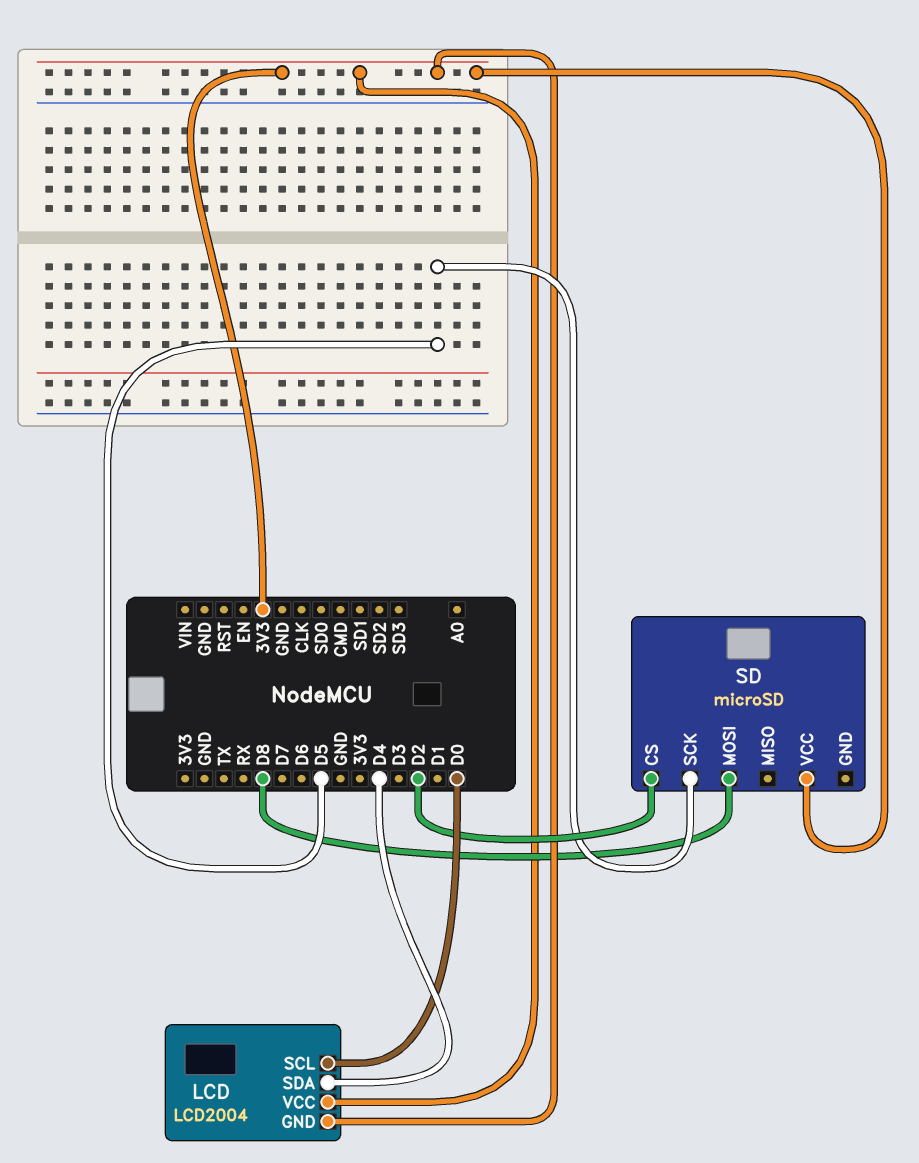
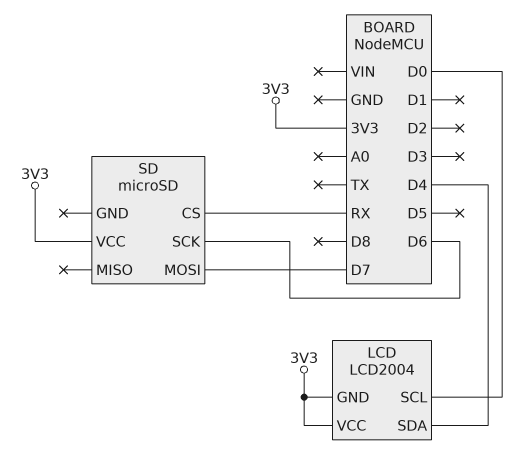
SD pin CS: D2 -> RX
SD pin MOSI: D8 -> D7
SD pin SCK: D5 -> D6

